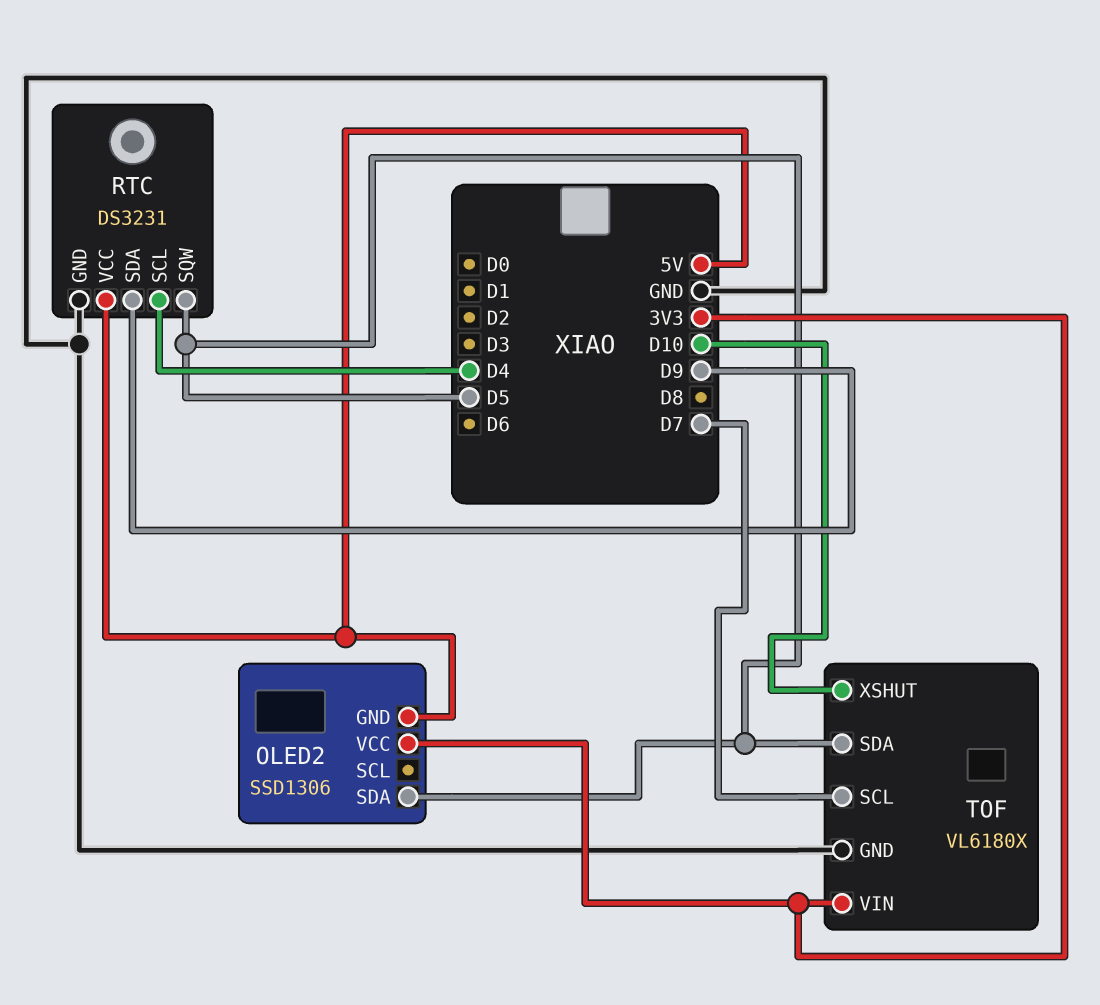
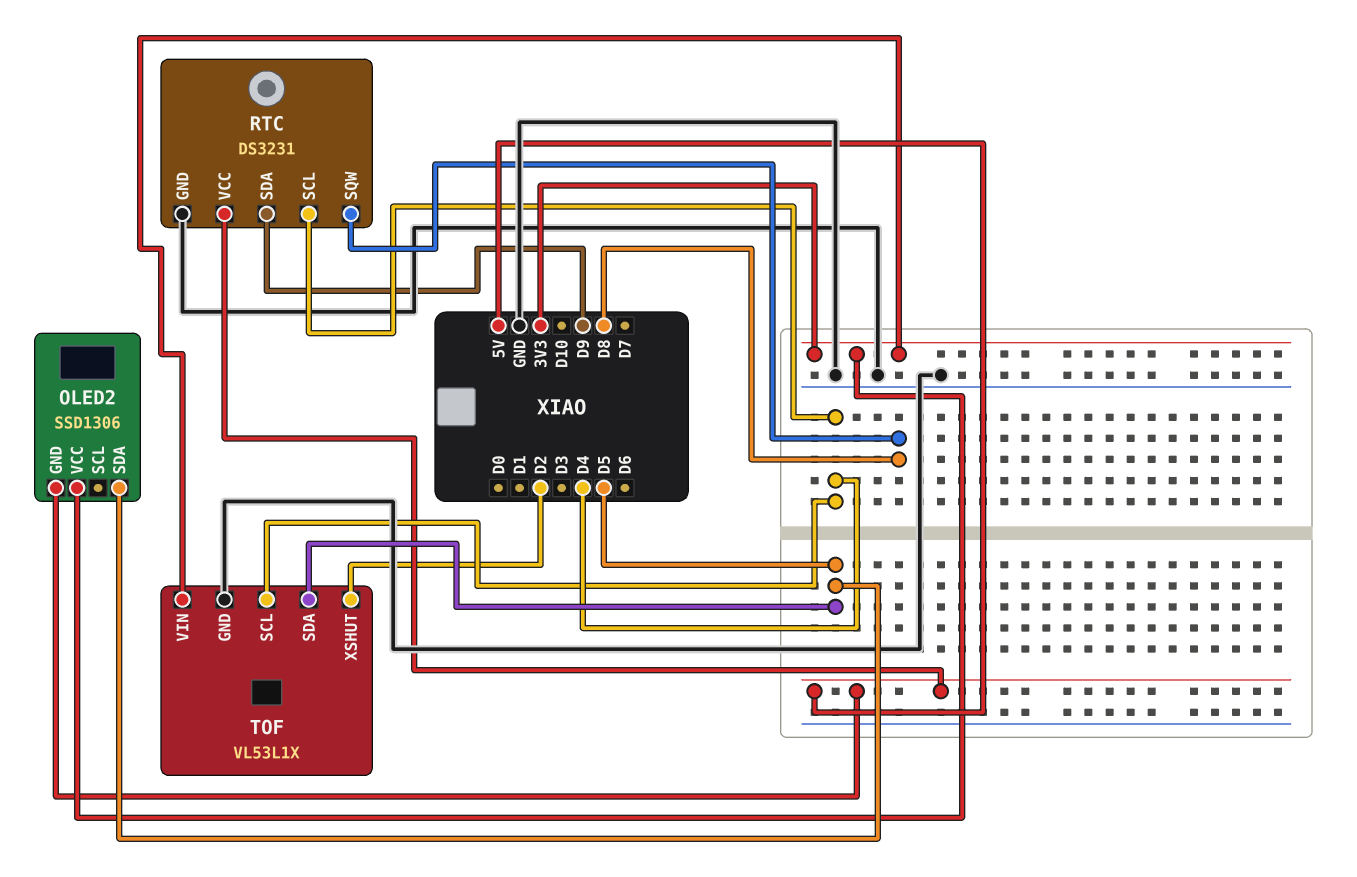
RTC pin SQW: D5 -> D8
TOF: VL6180X -> VL53L1X
TOF pin SCL: D7 -> D4
TOF pin XSHUT: D10 -> D2

